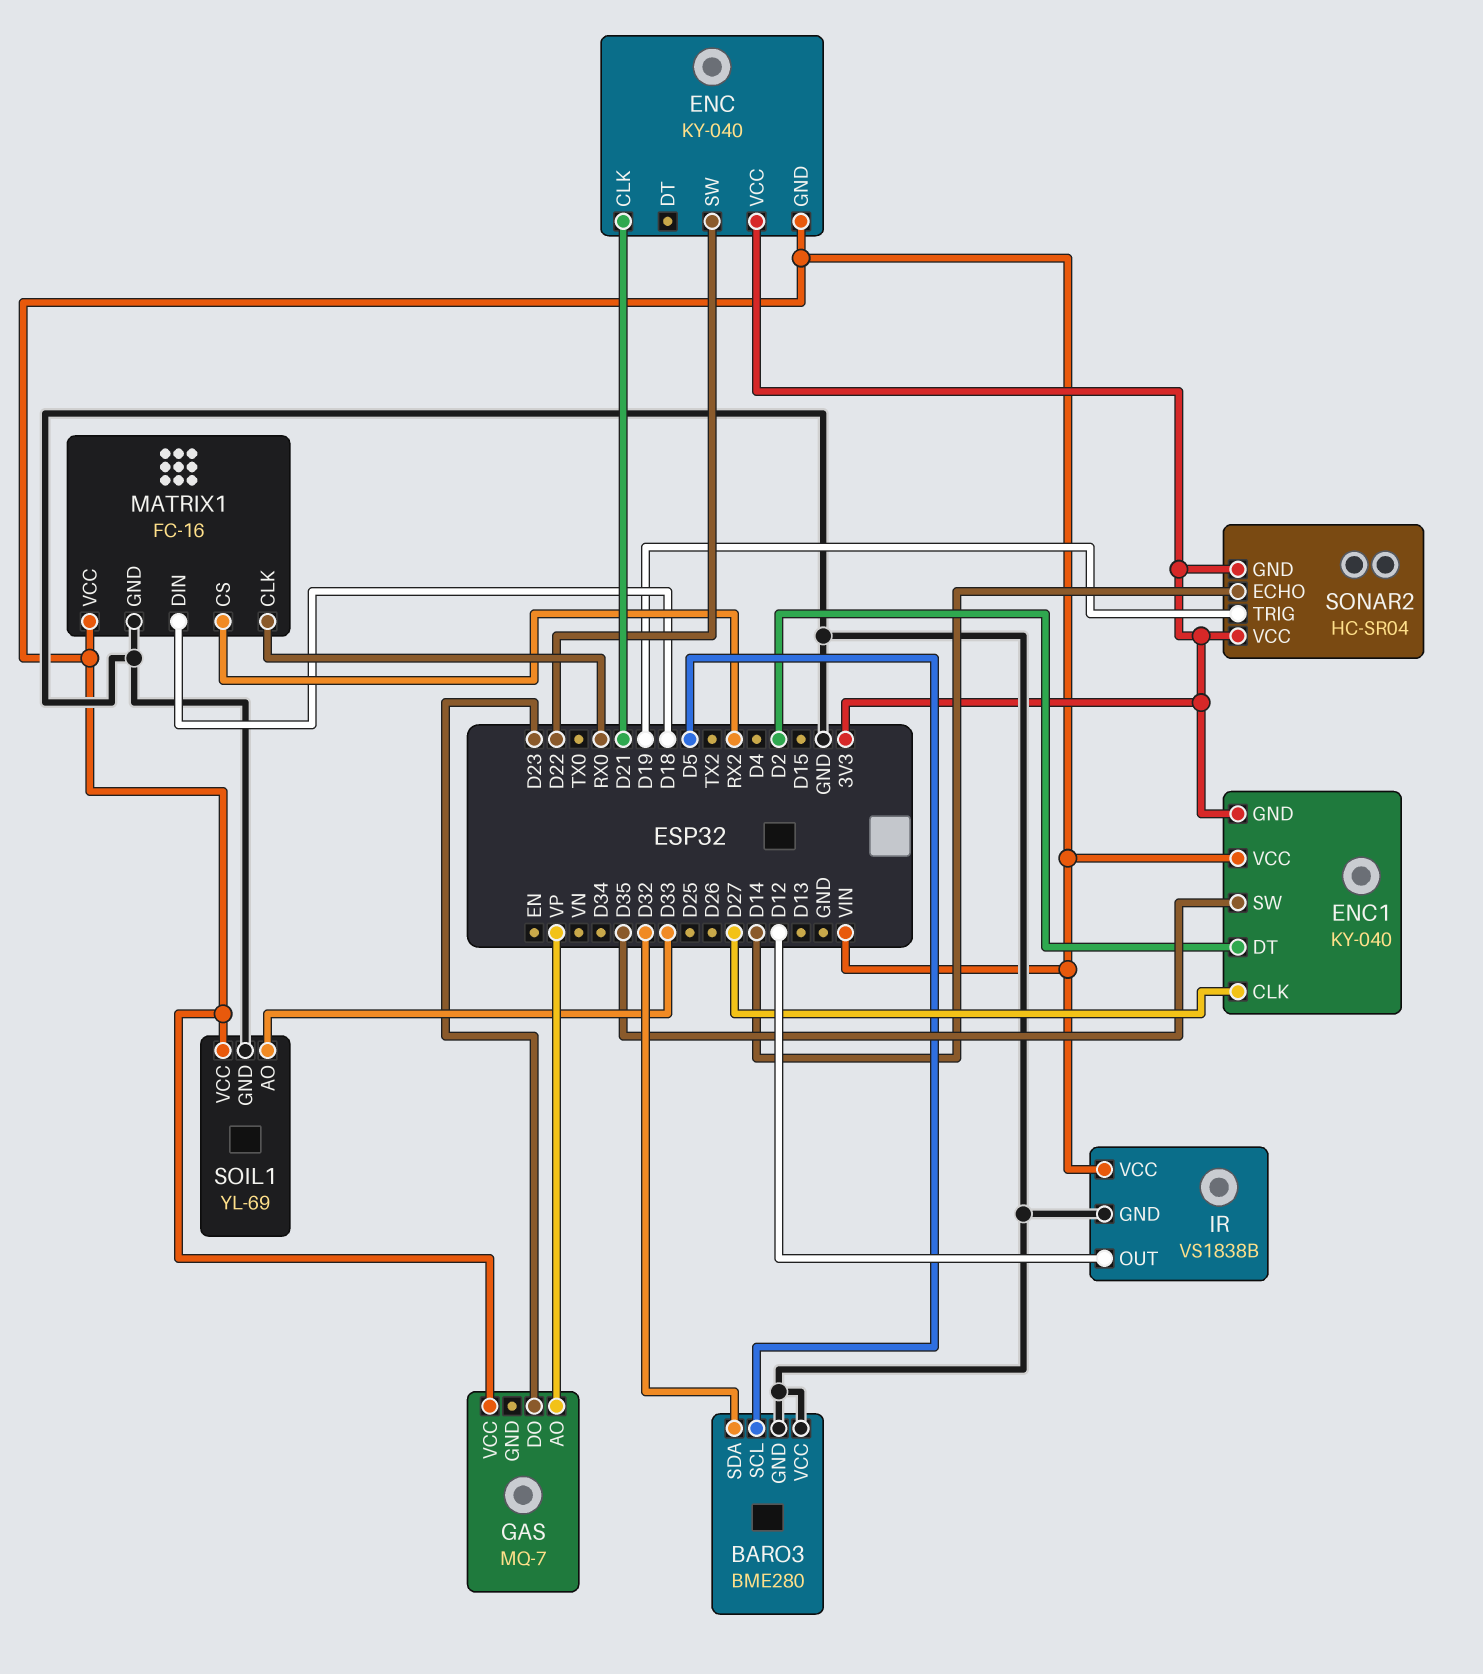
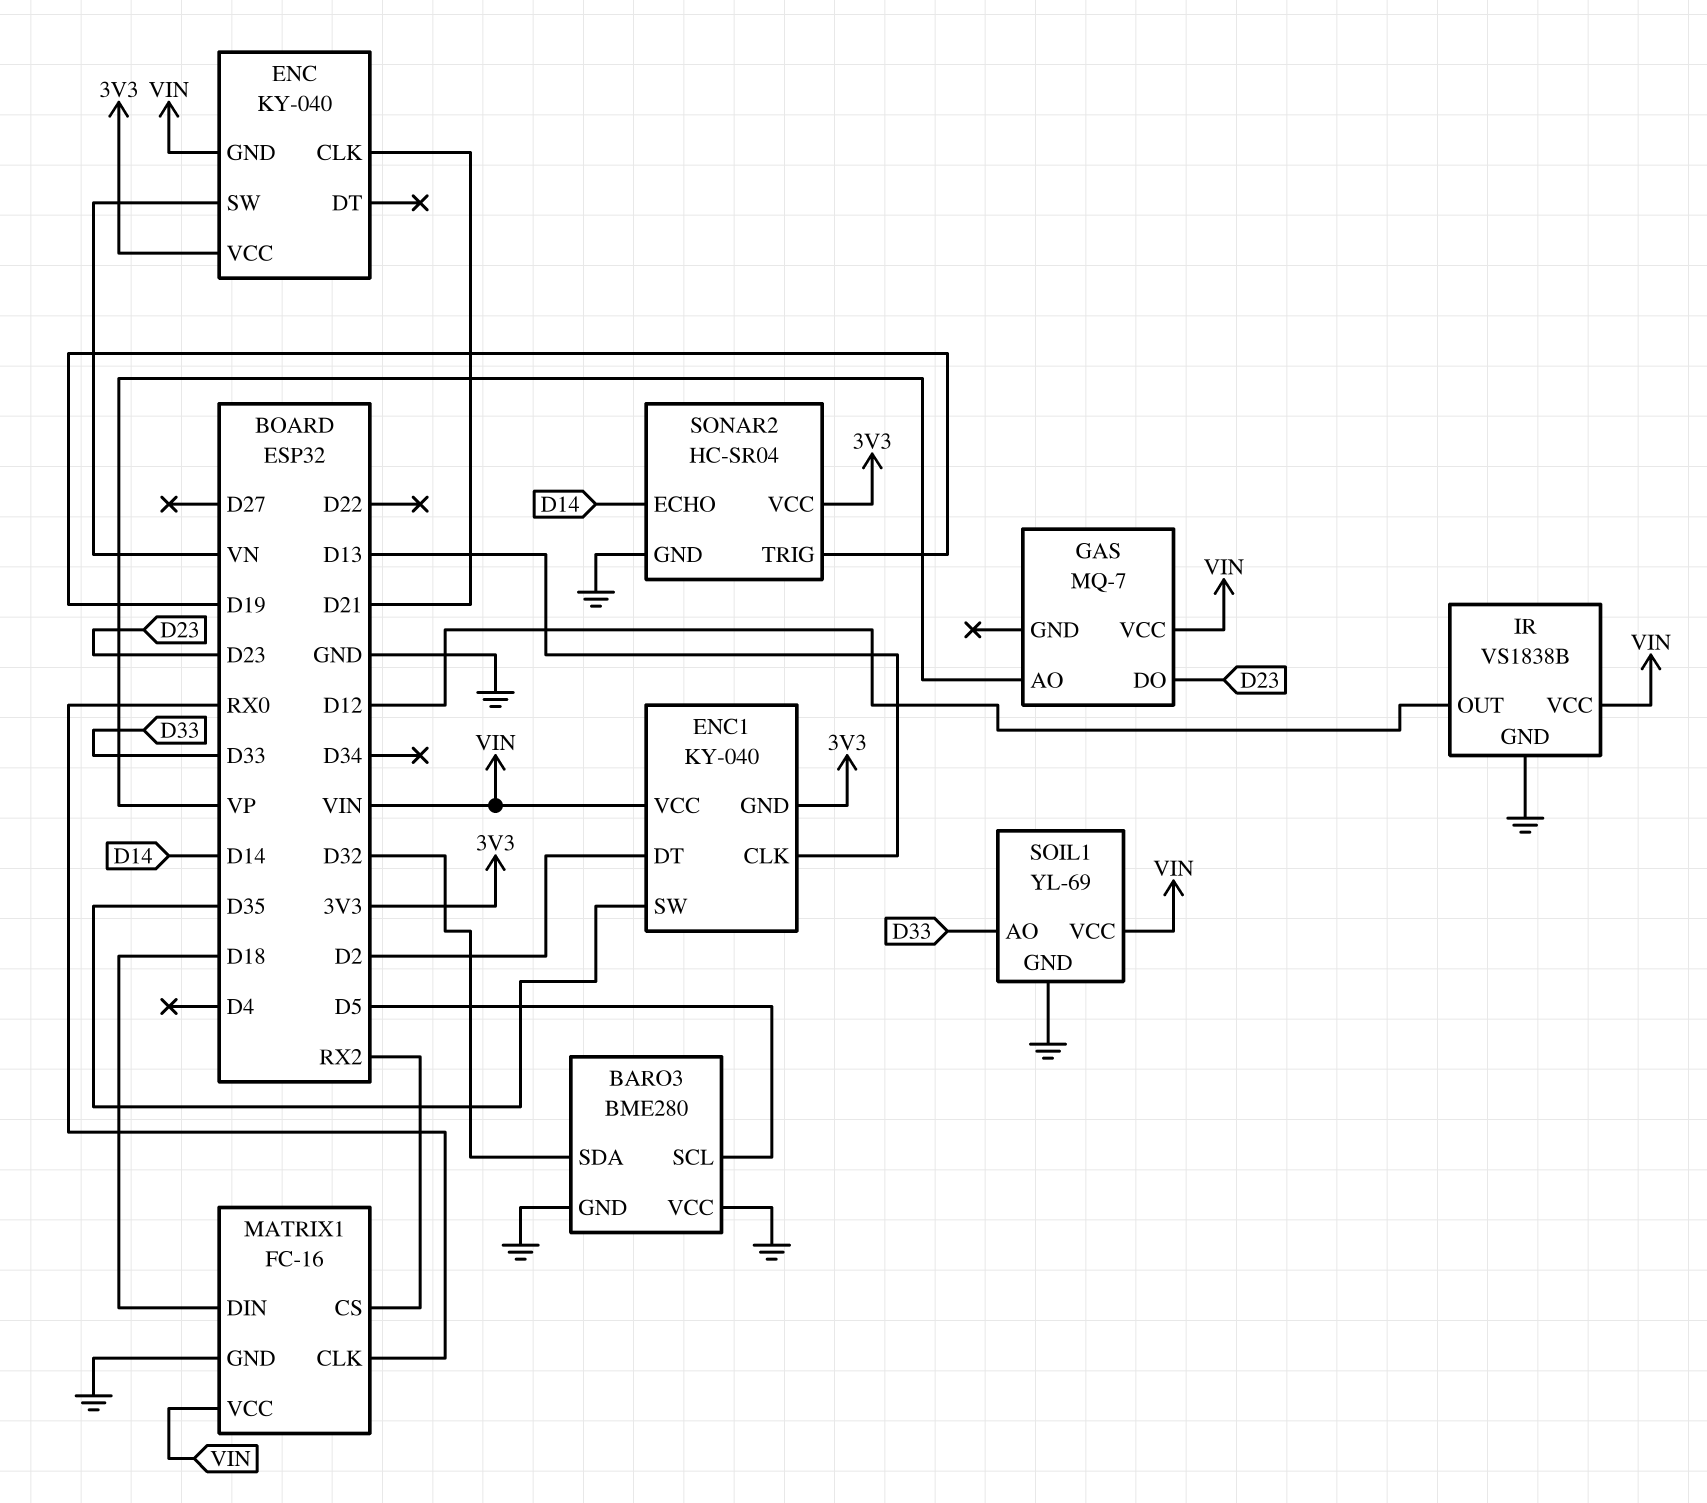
ENC pin SW: D22 -> VN
ENC1 pin CLK: D27 -> D13
SONAR2 pin GND: 3V3 -> GND

